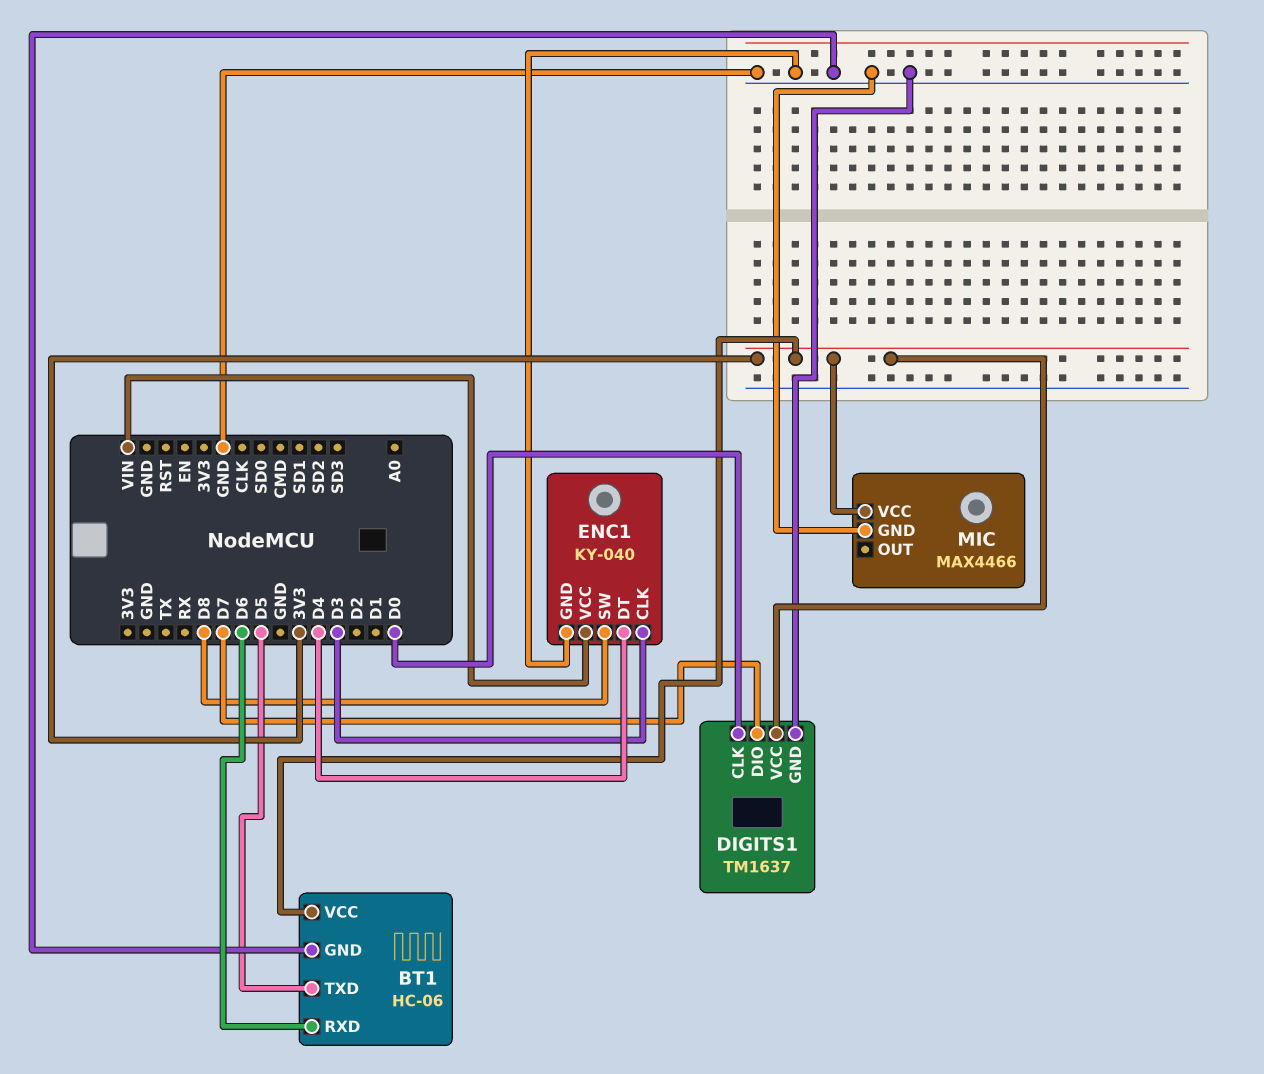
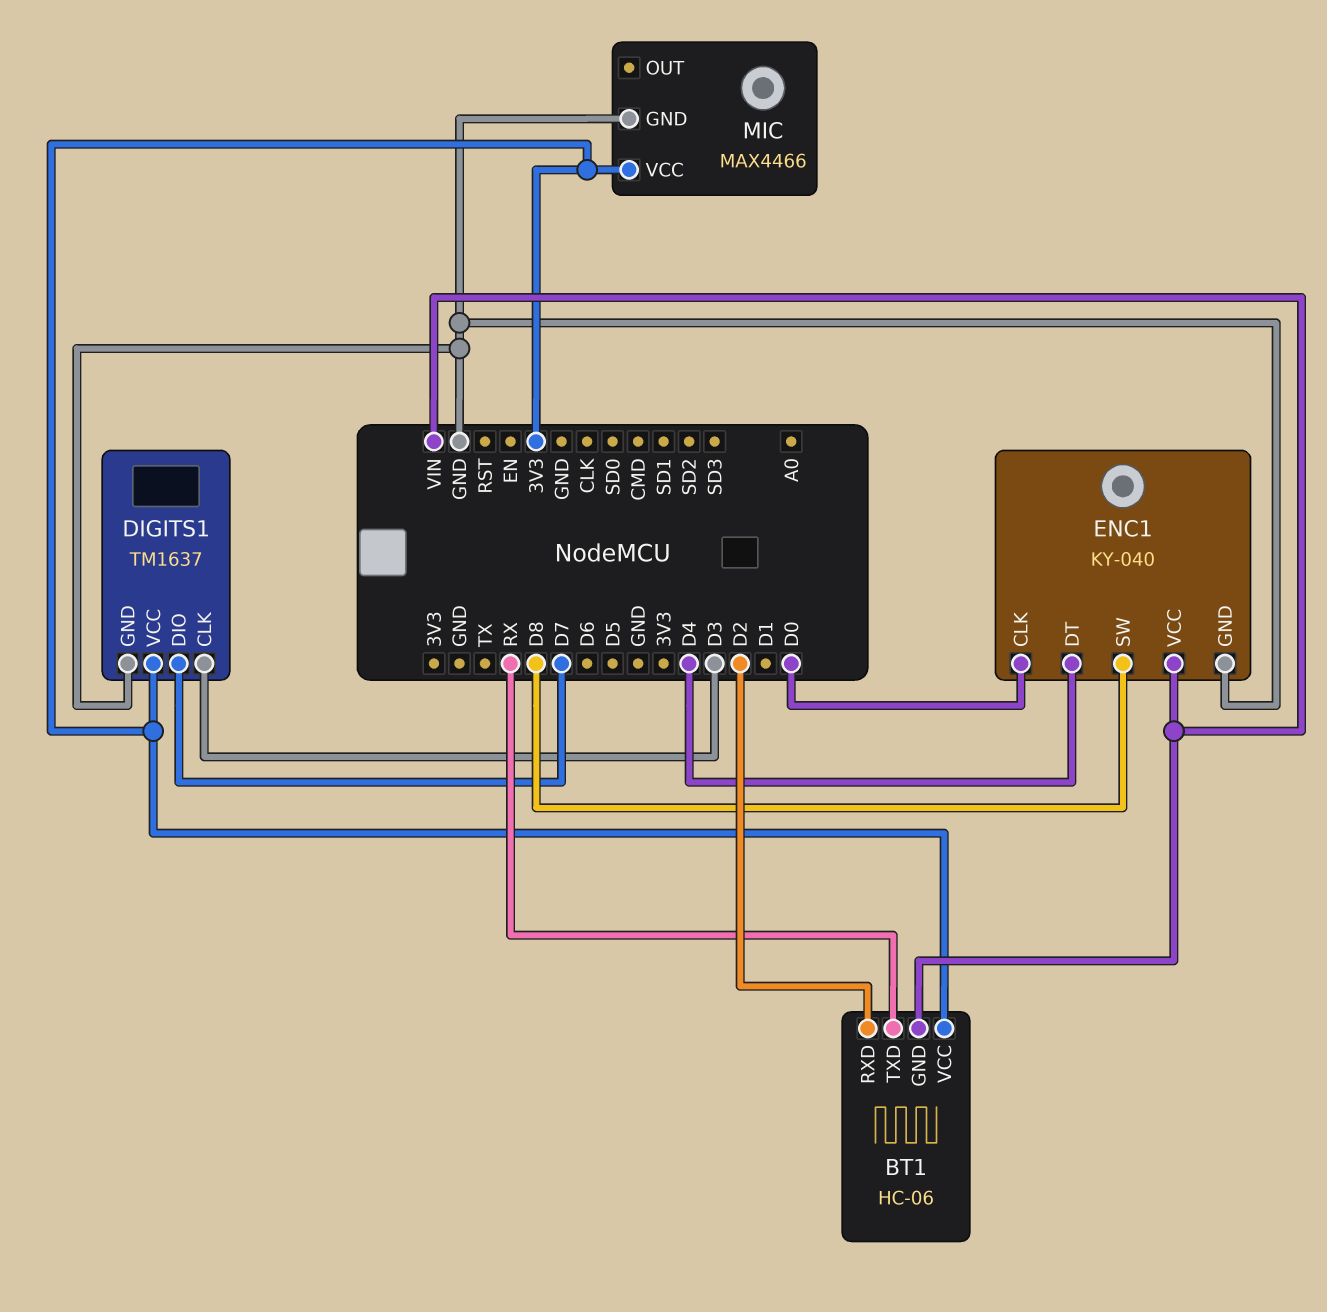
BT1 pin GND: GND -> VIN
BT1 pin RXD: D6 -> D2
BT1 pin TXD: D5 -> RX
DIGITS1 pin CLK: D0 -> D3
ENC1 pin CLK: D3 -> D0

